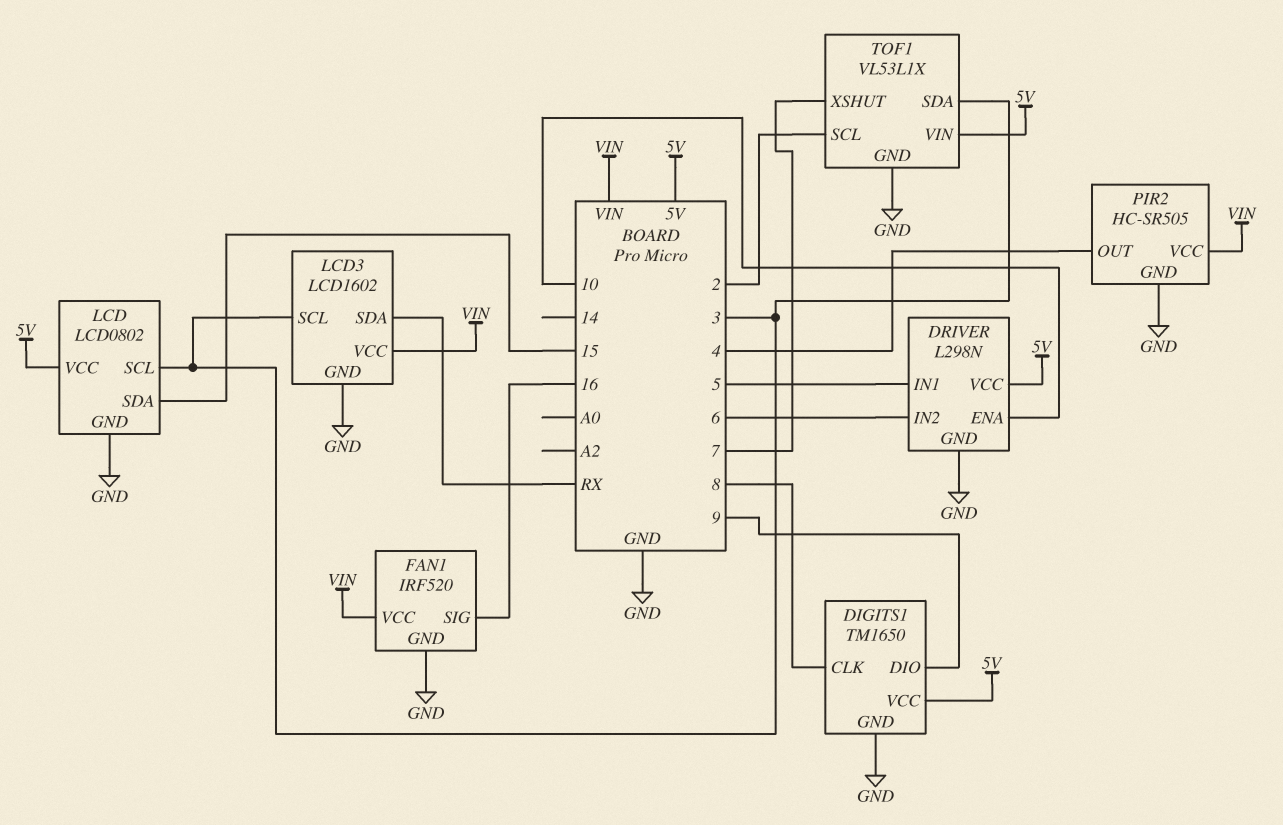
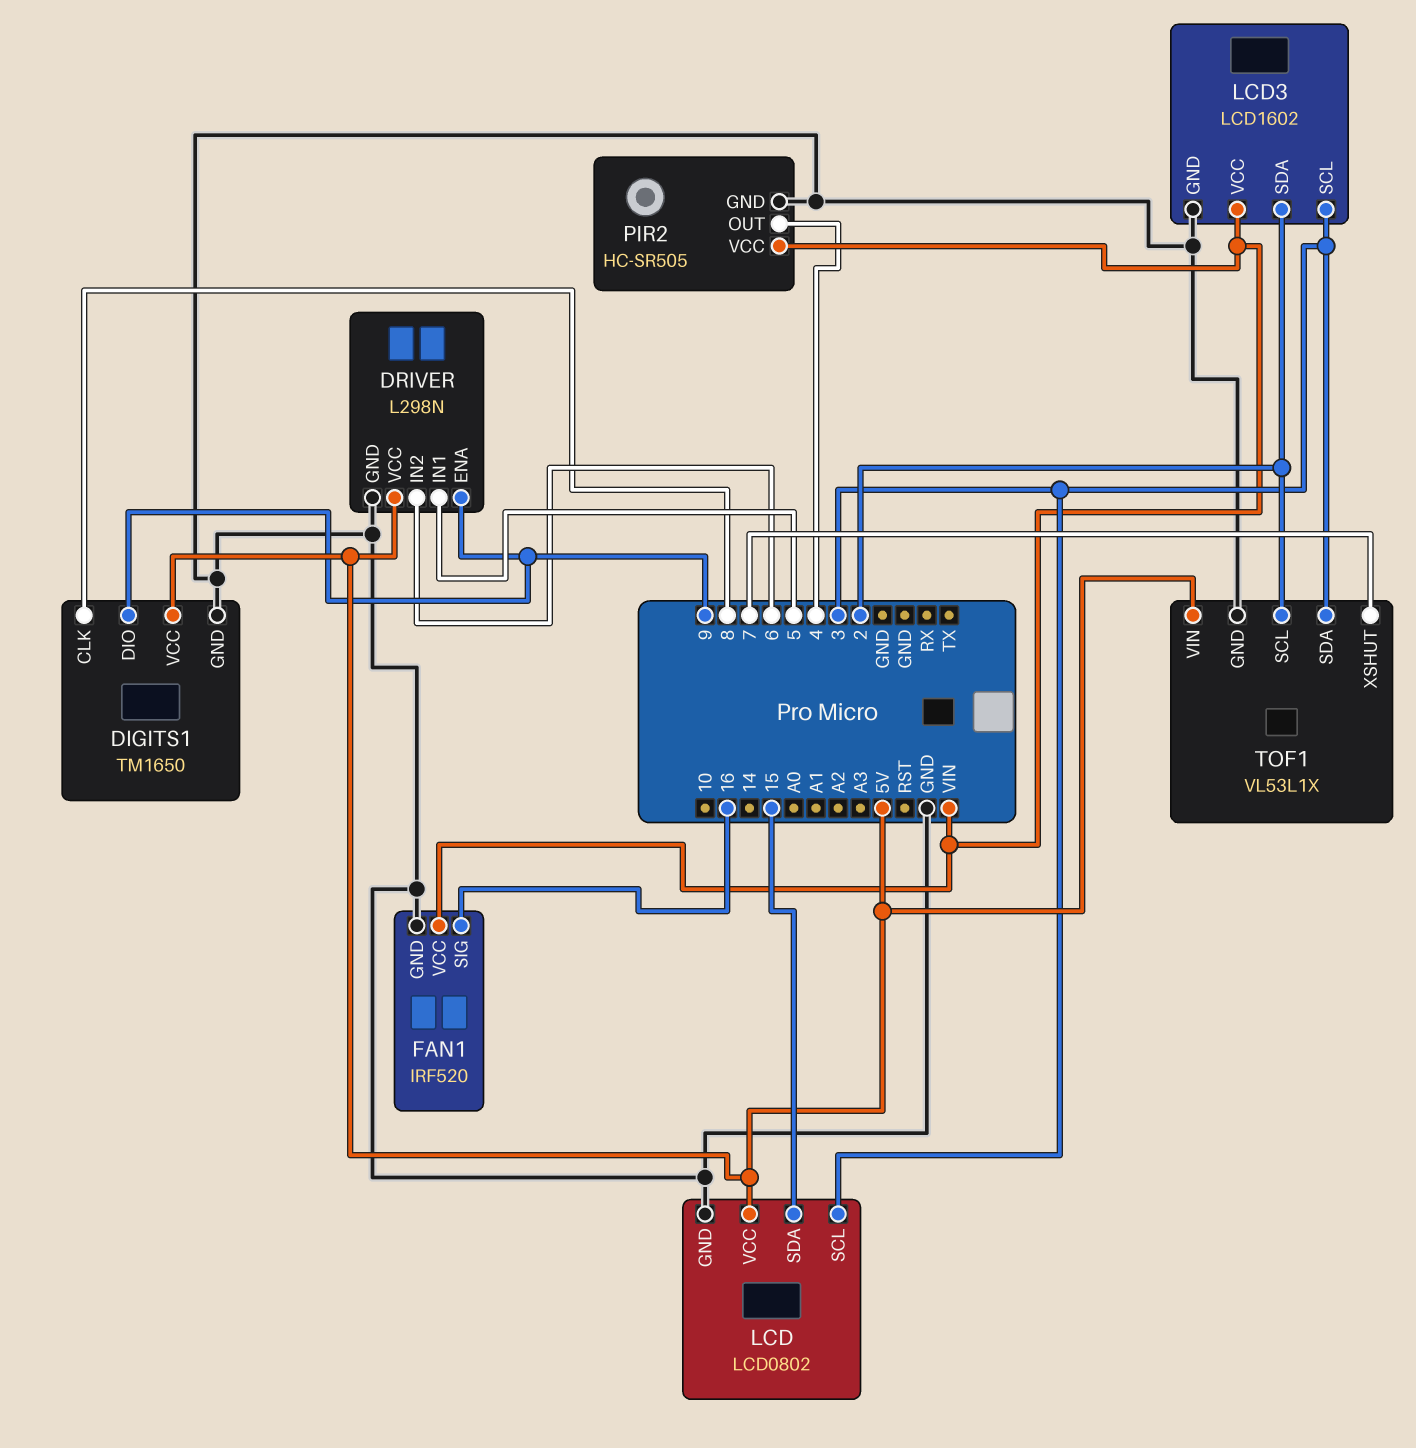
DRIVER pin ENA: 10 -> 9
LCD3 pin SDA: RX -> 2

